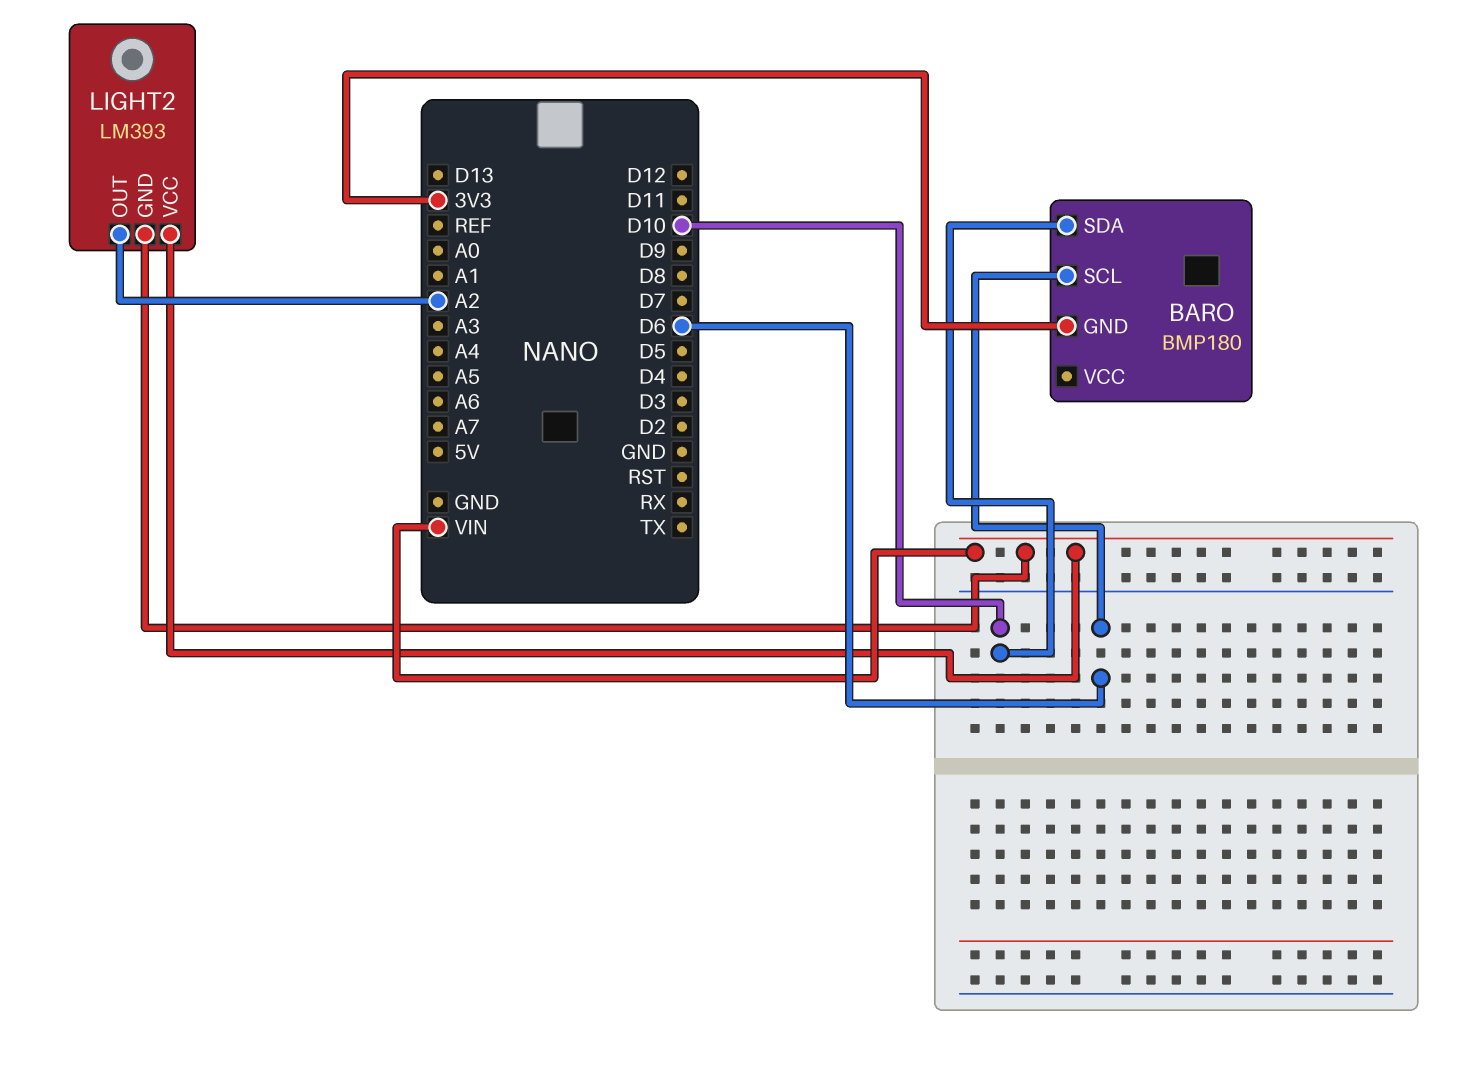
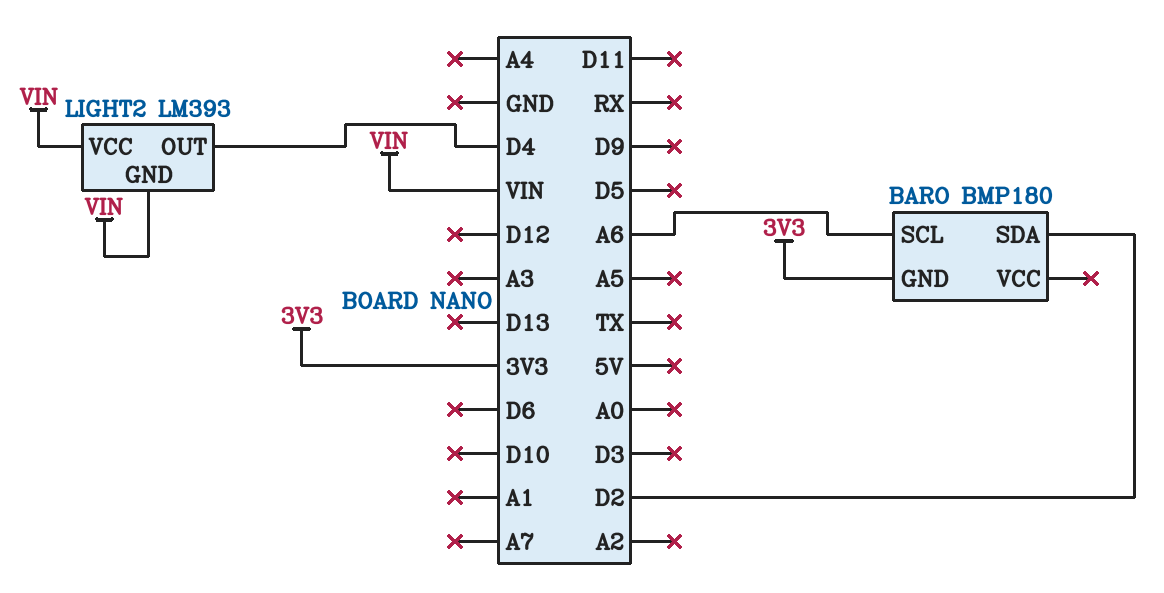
BARO pin SCL: D6 -> A6
BARO pin SDA: D10 -> D2
LIGHT2 pin OUT: A2 -> D4

